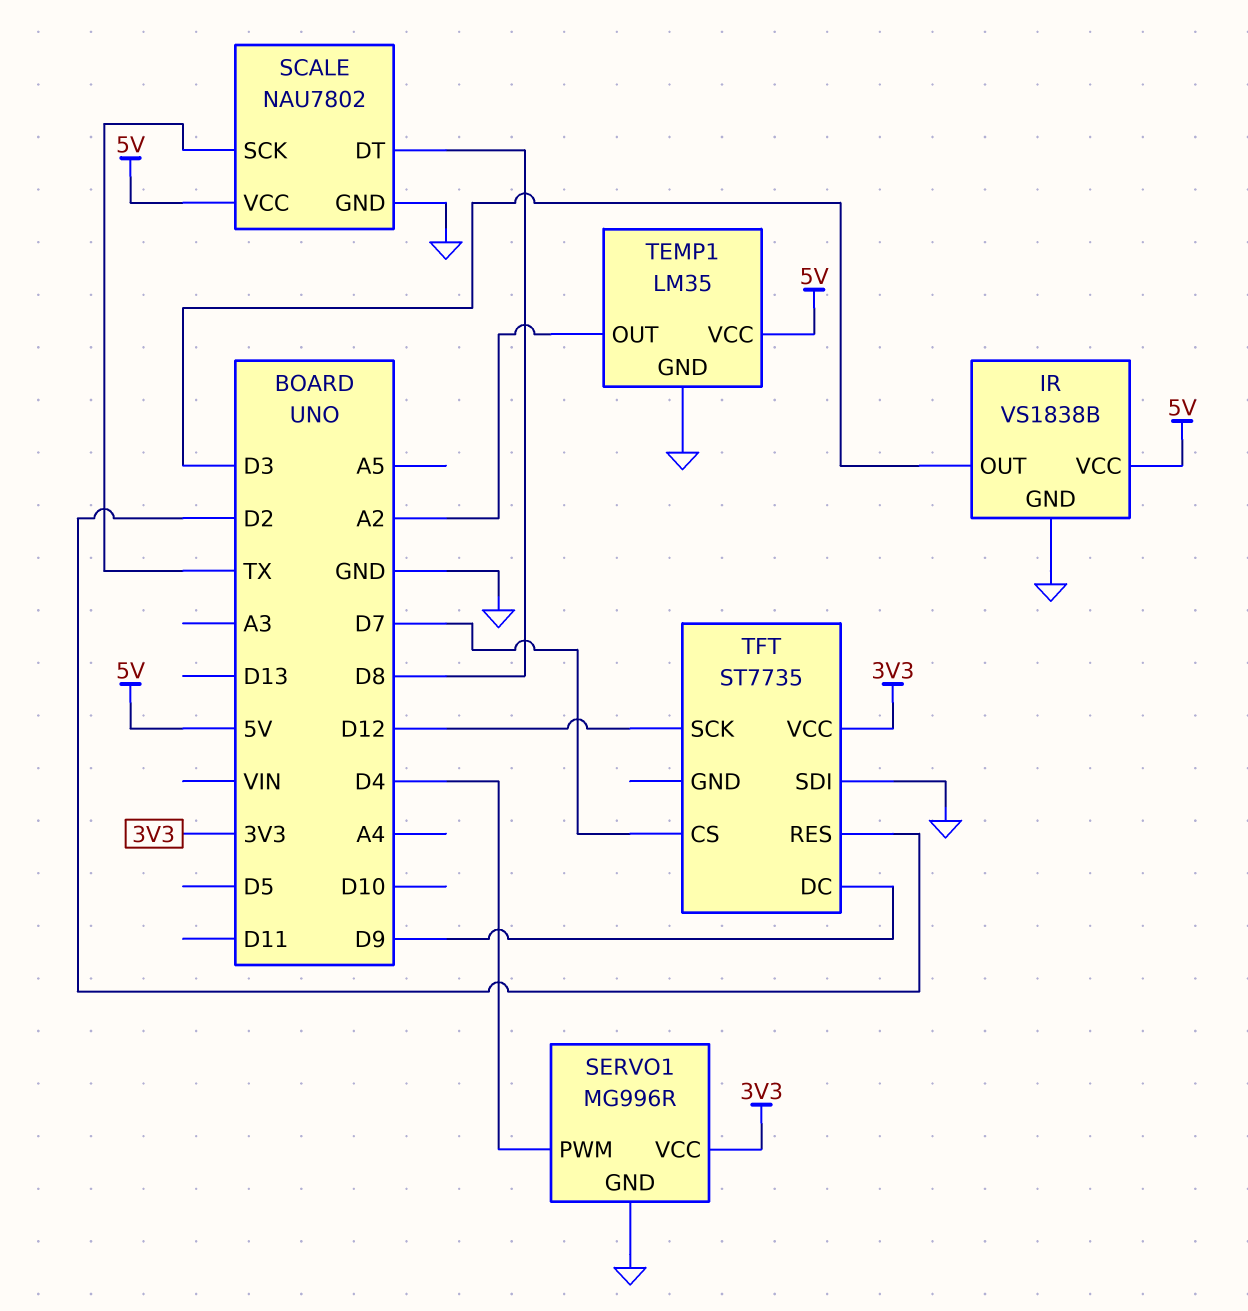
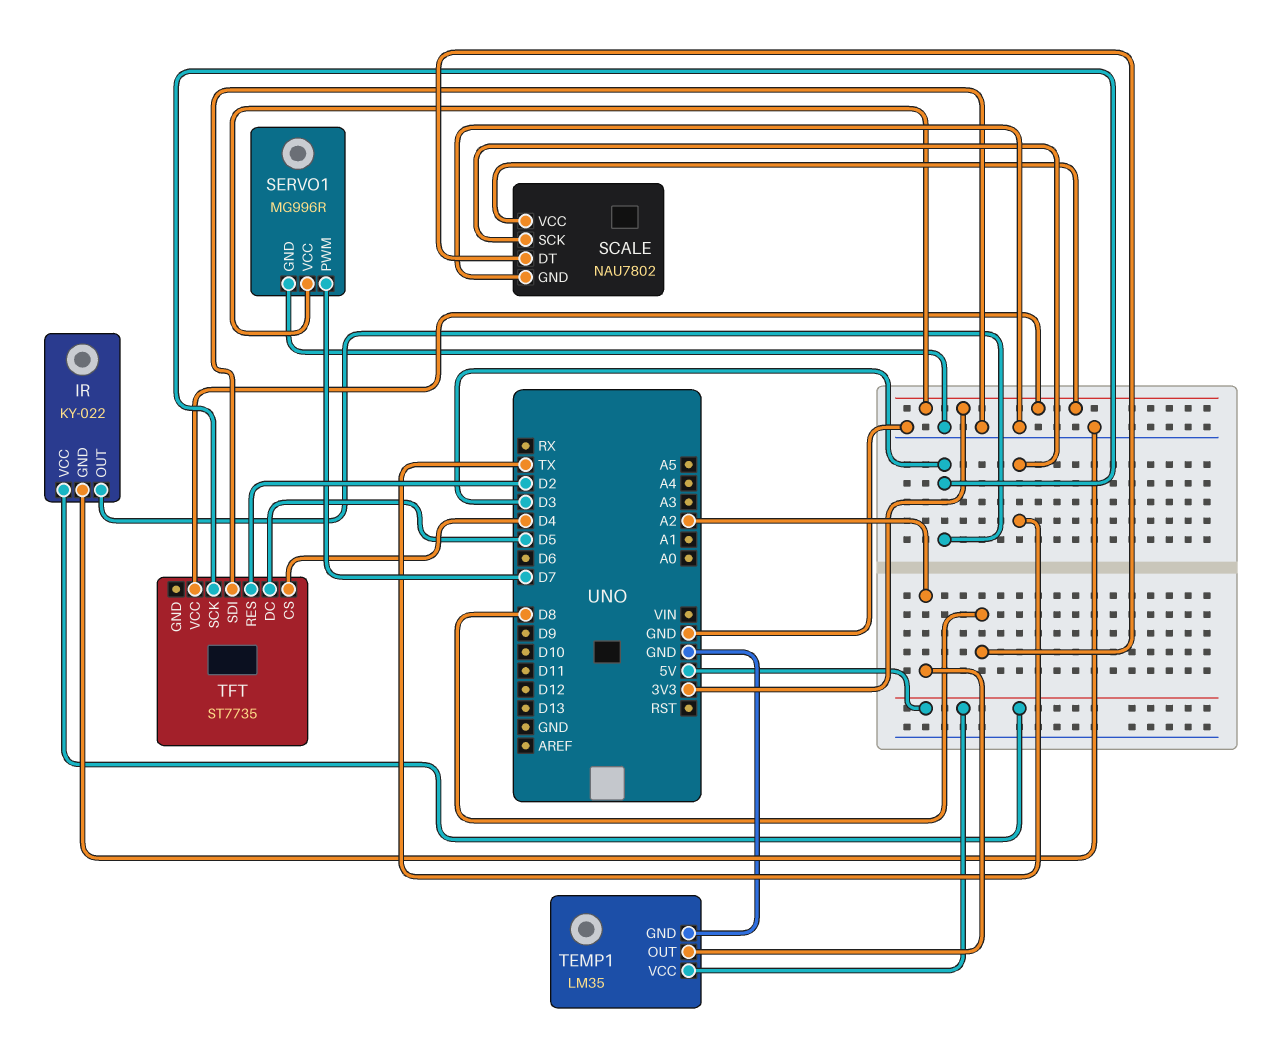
IR: VS1838B -> KY-022
SCALE pin VCC: 5V -> 3V3
SERVO1 pin PWM: D4 -> D7
TFT pin CS: D7 -> D4
TFT pin DC: D9 -> D5
TFT pin SCK: D12 -> D3

